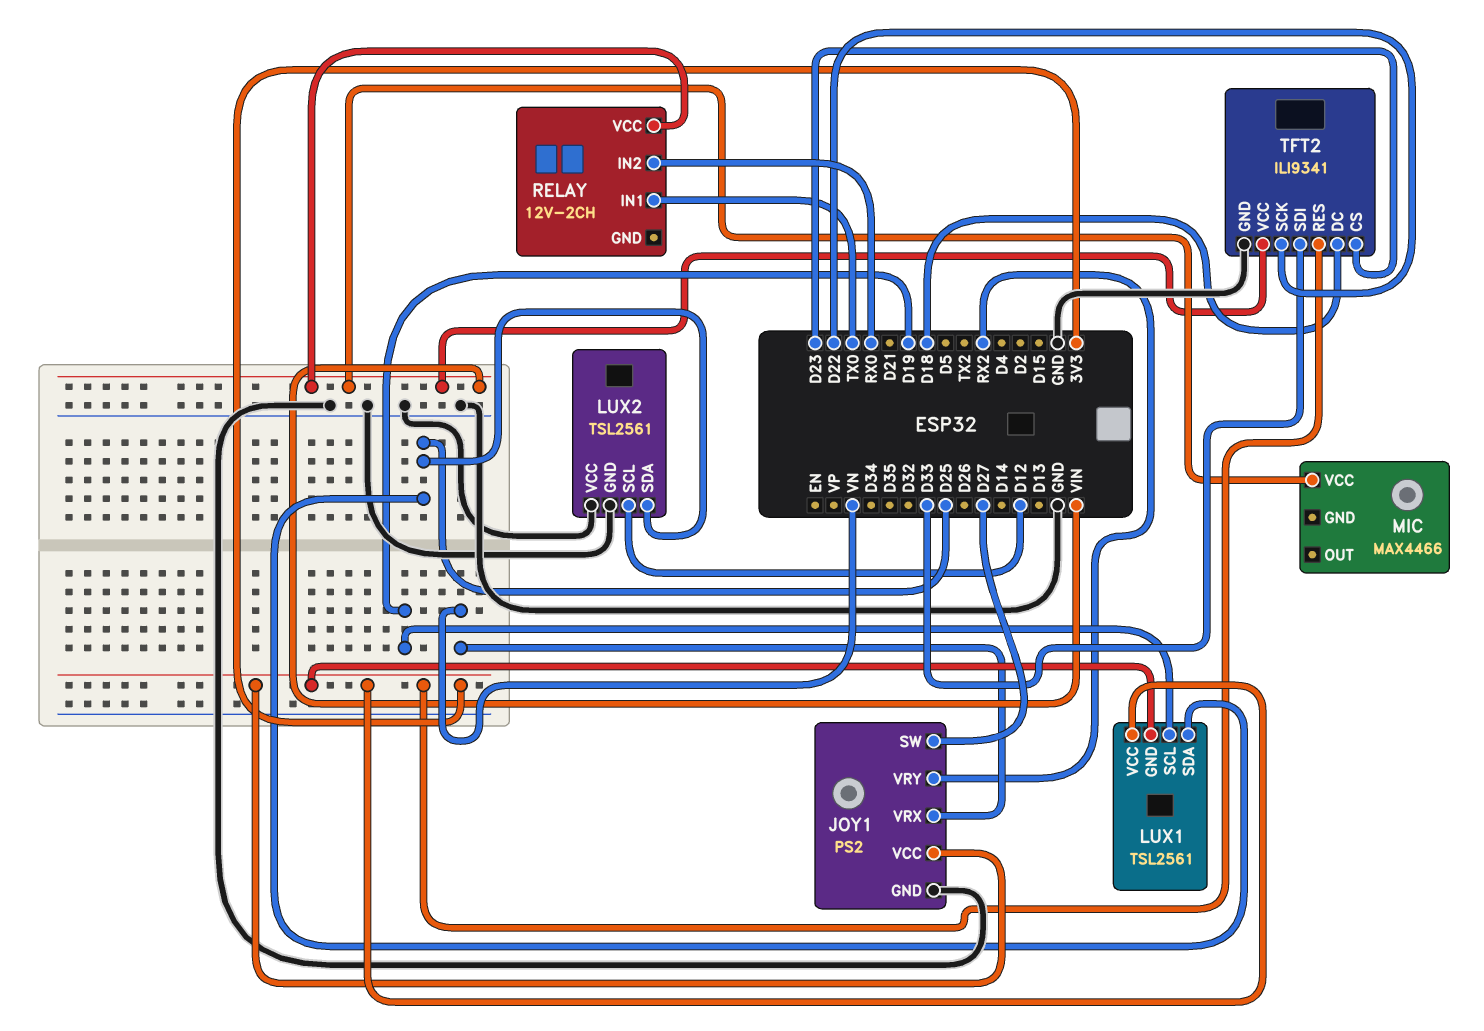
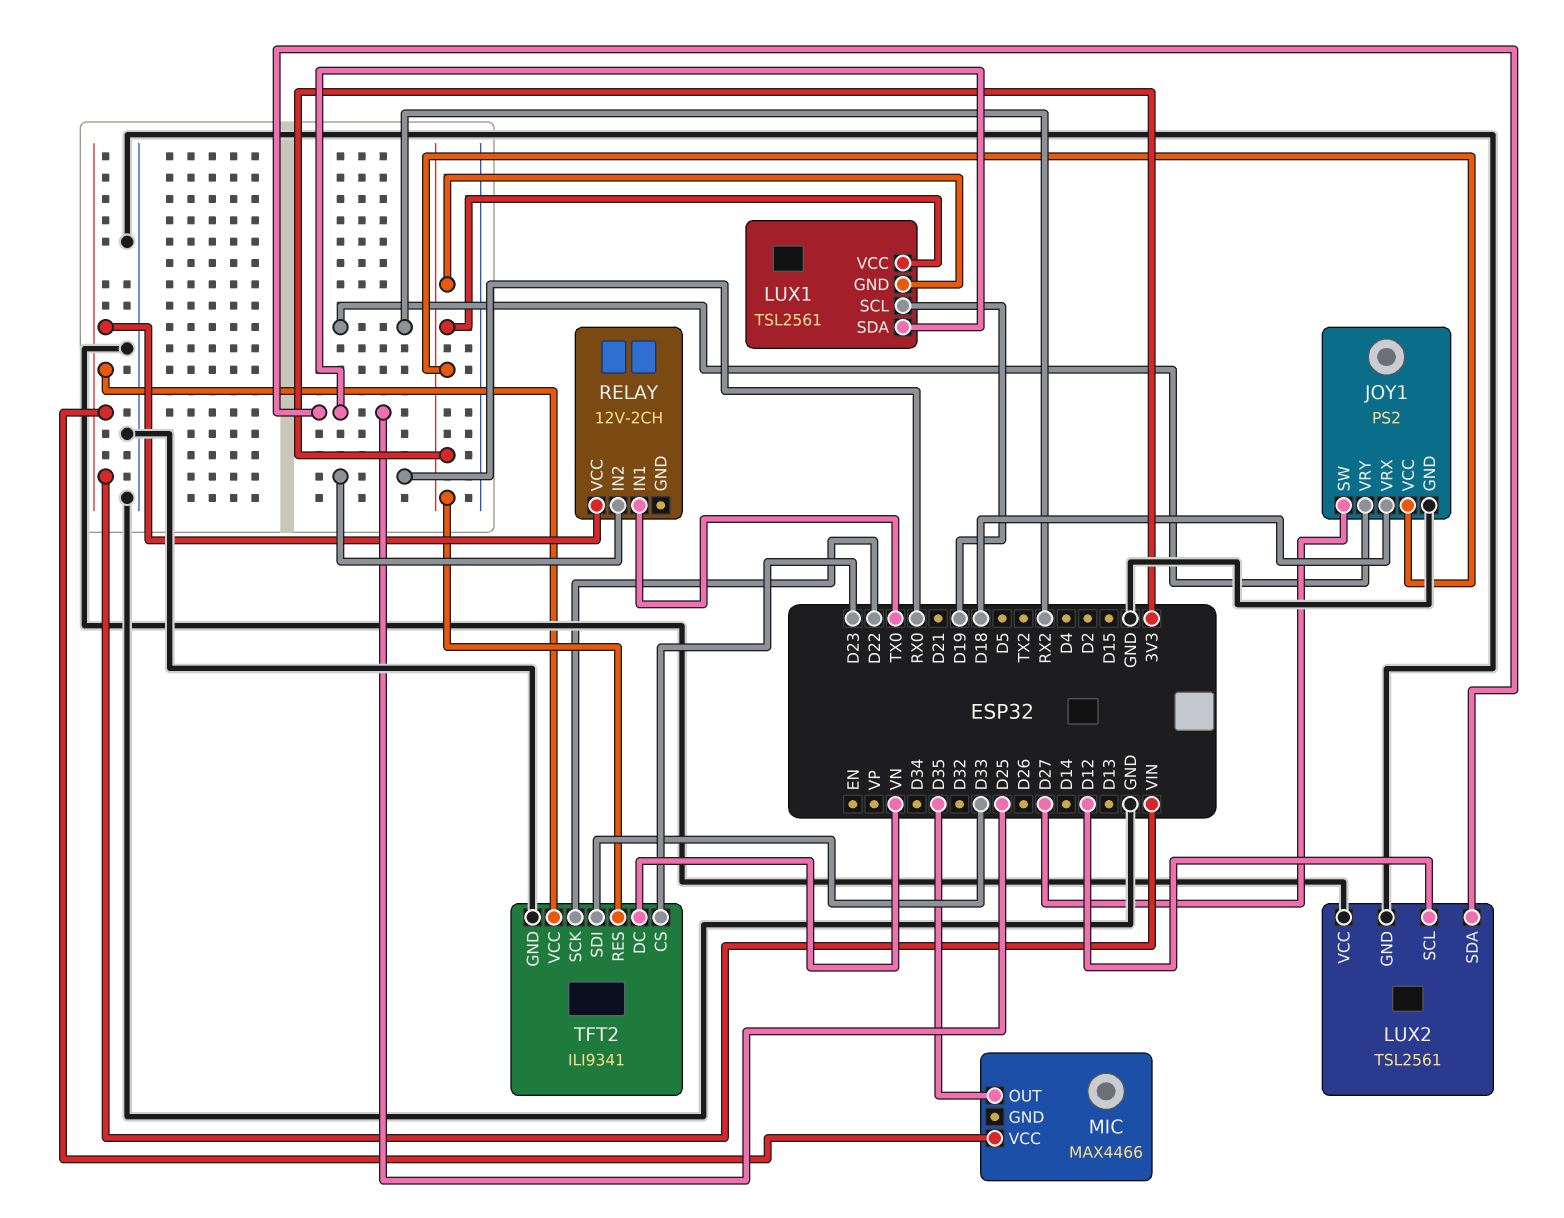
JOY1 pin VRX: VN -> D18
MIC pin OUT: none -> D35
TFT2 pin DC: D18 -> VN

